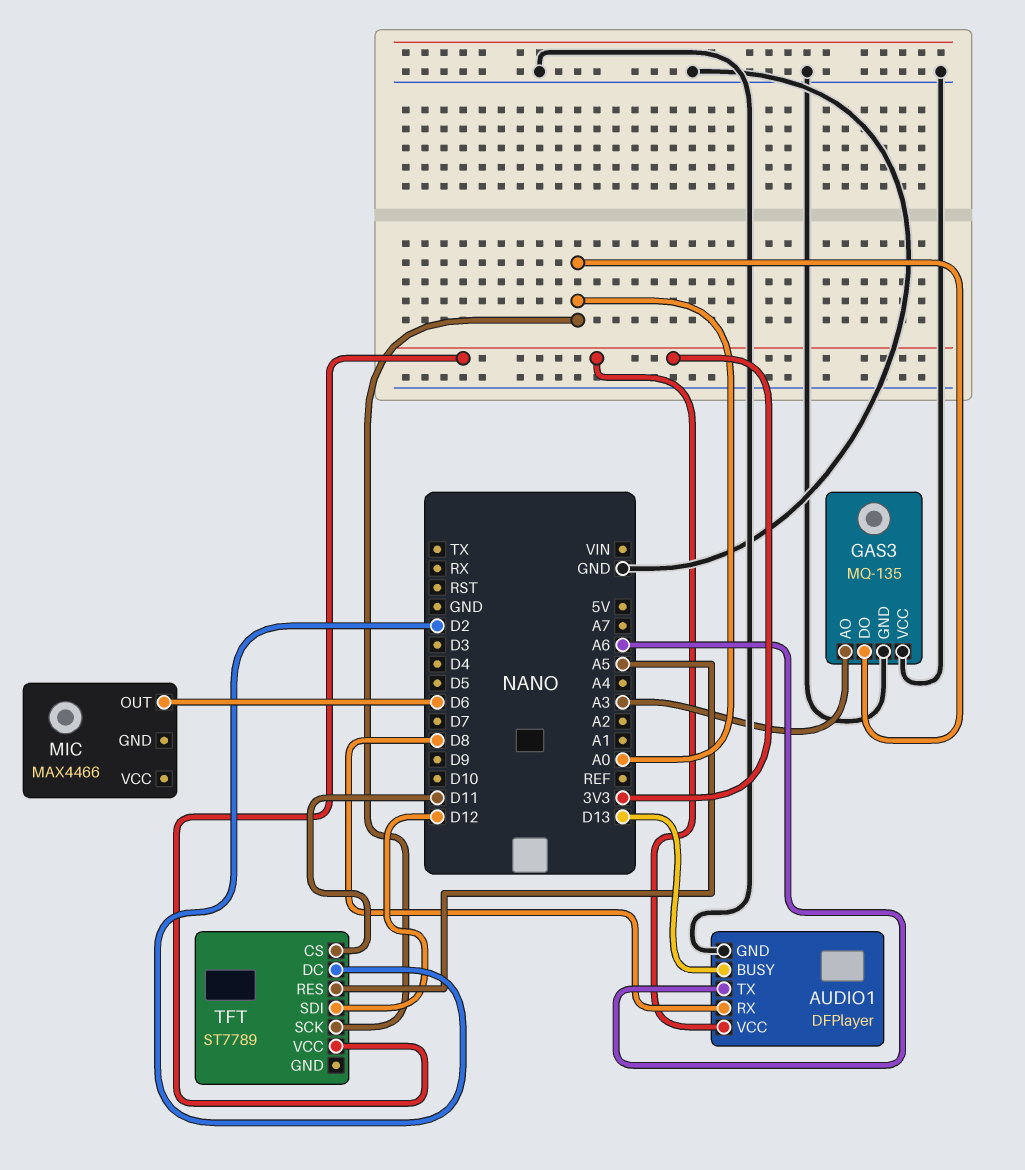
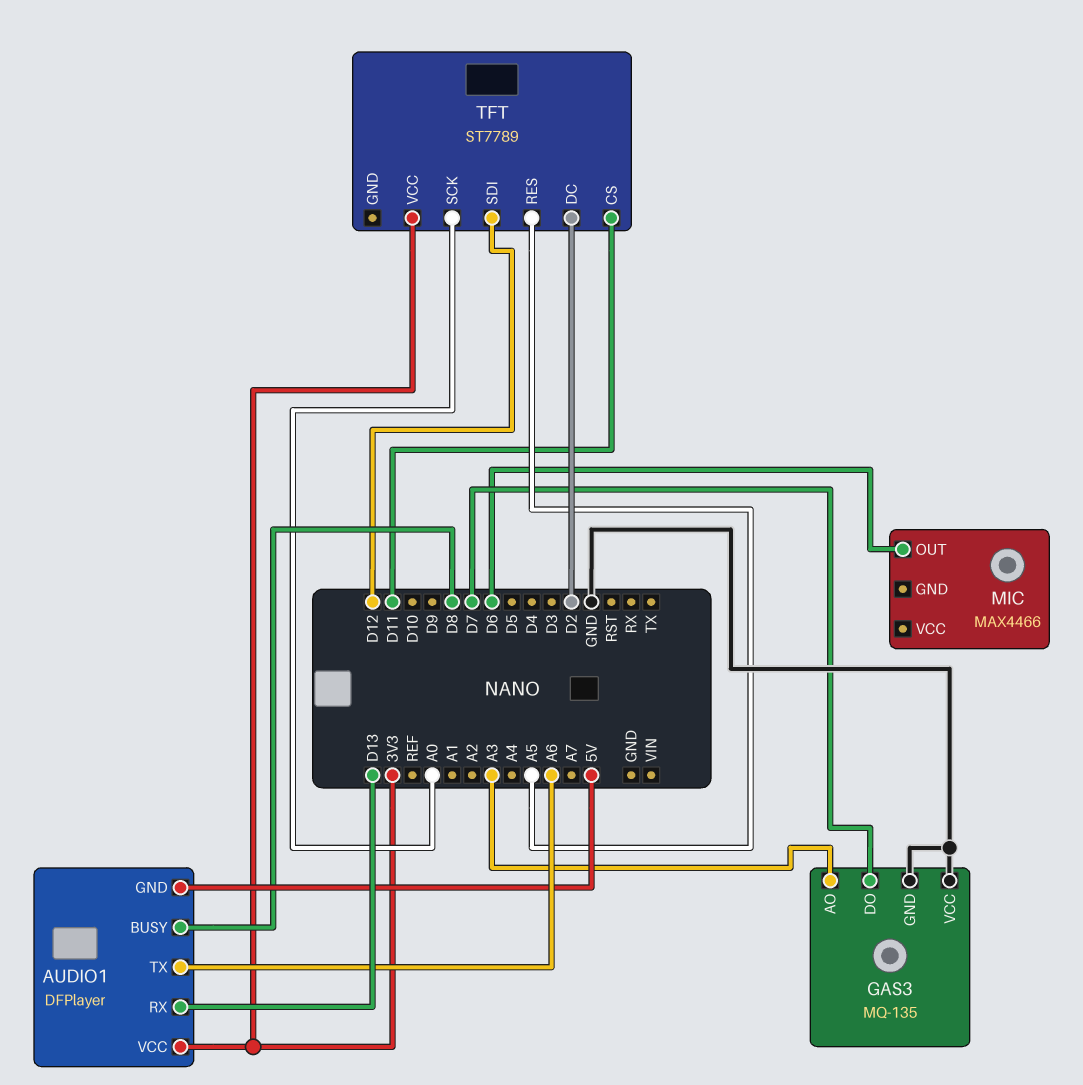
AUDIO1 pin BUSY: D13 -> D8
AUDIO1 pin GND: GND -> 5V
AUDIO1 pin RX: D8 -> D13
GAS3 pin DO: A0 -> D7

